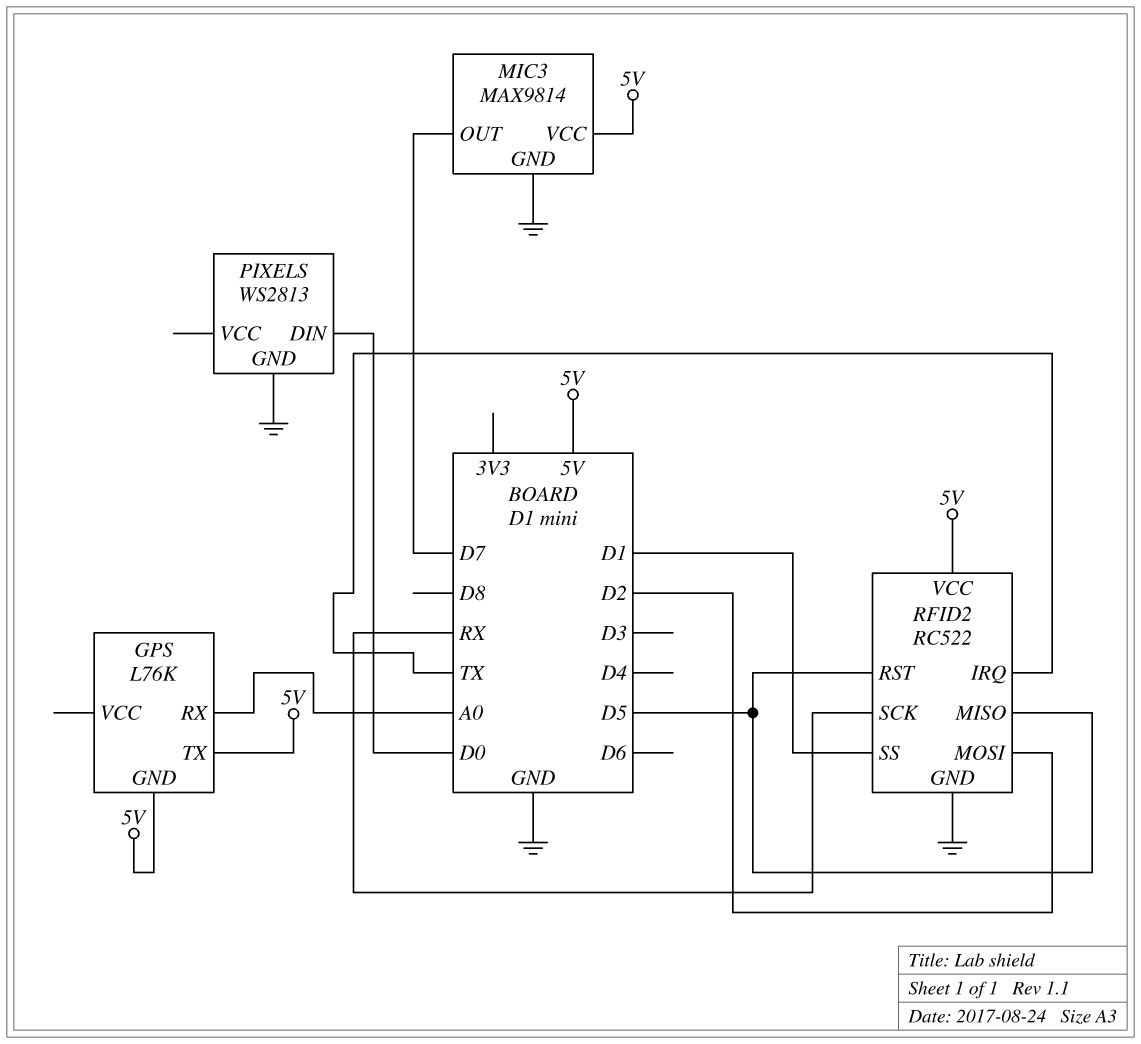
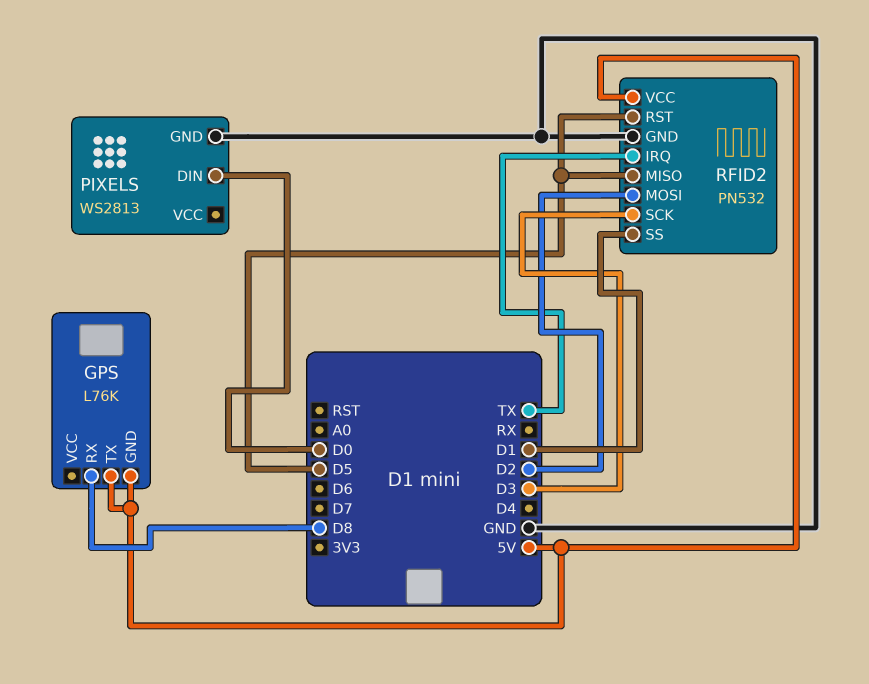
GPS pin RX: A0 -> D8
MIC3: MAX9814 -> none
MIC3 pin GND: GND -> none
MIC3 pin OUT: D7 -> none
MIC3 pin VCC: 5V -> none
RFID2: RC522 -> PN532
RFID2 pin SCK: RX -> D3

